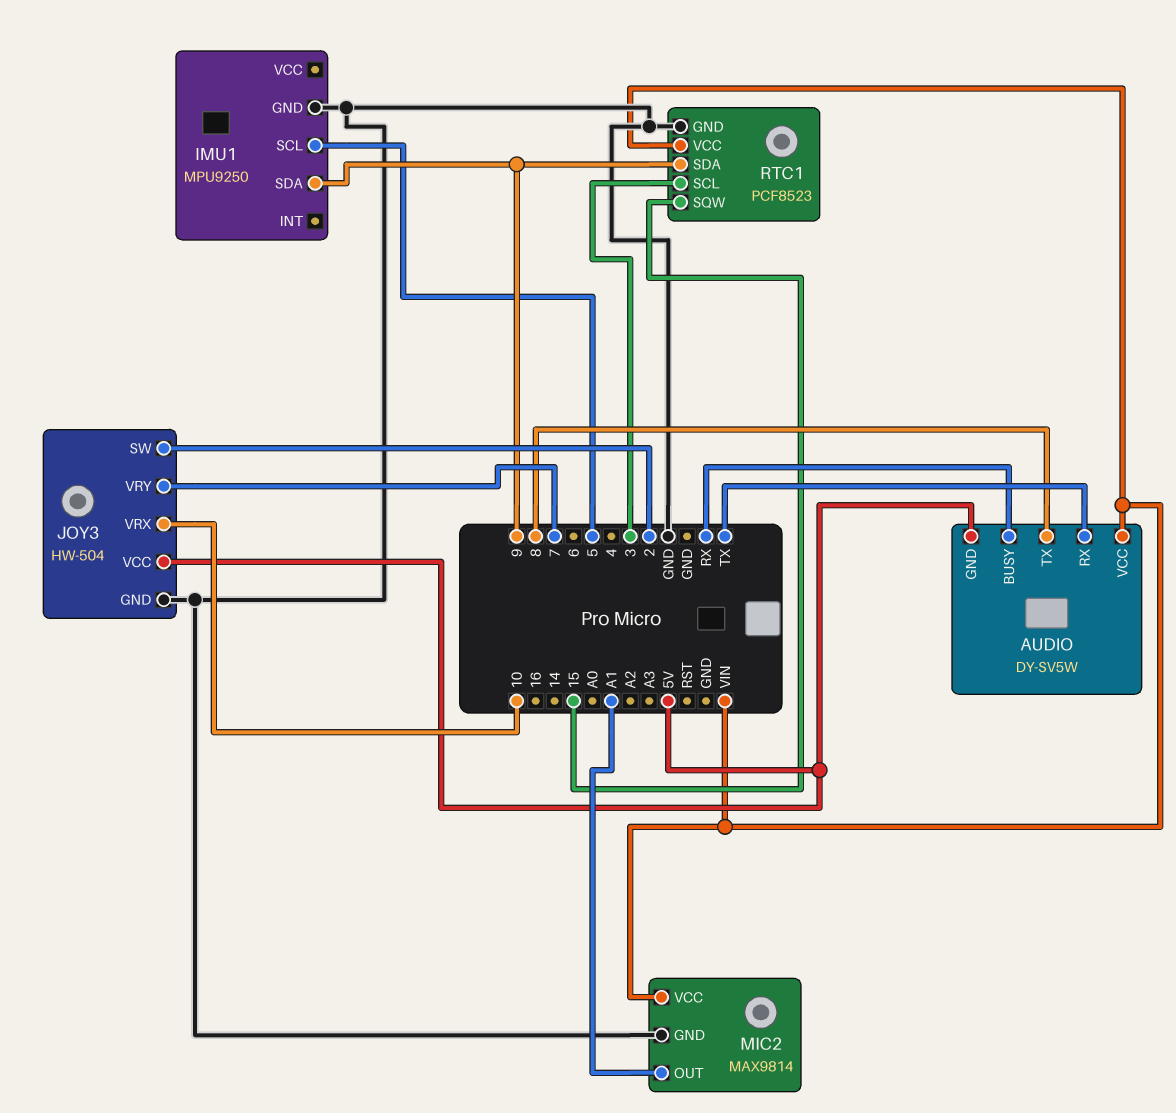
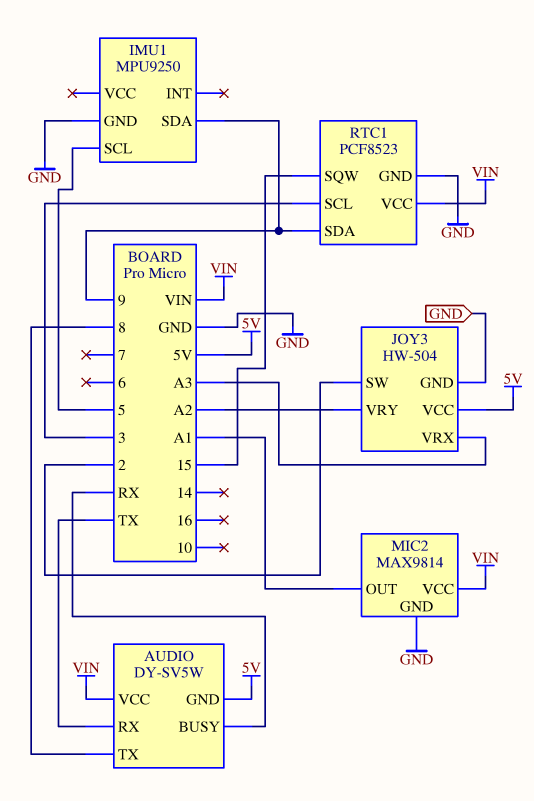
JOY3 pin VRX: 10 -> A3
JOY3 pin VRY: 7 -> A2

